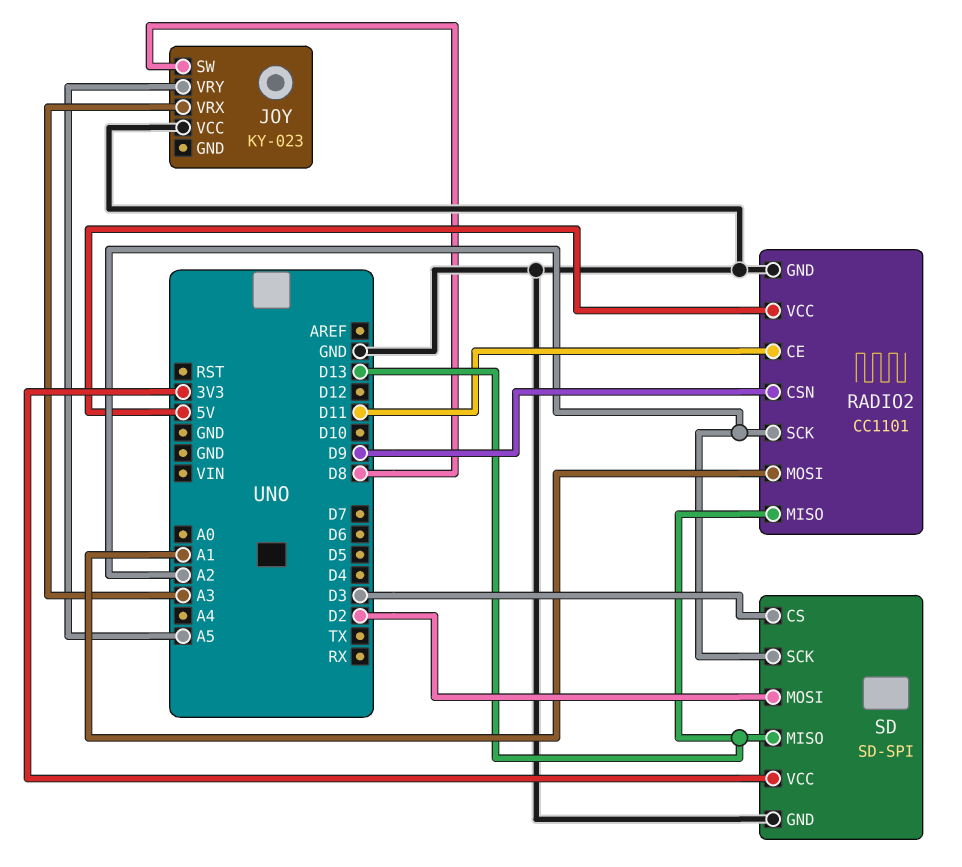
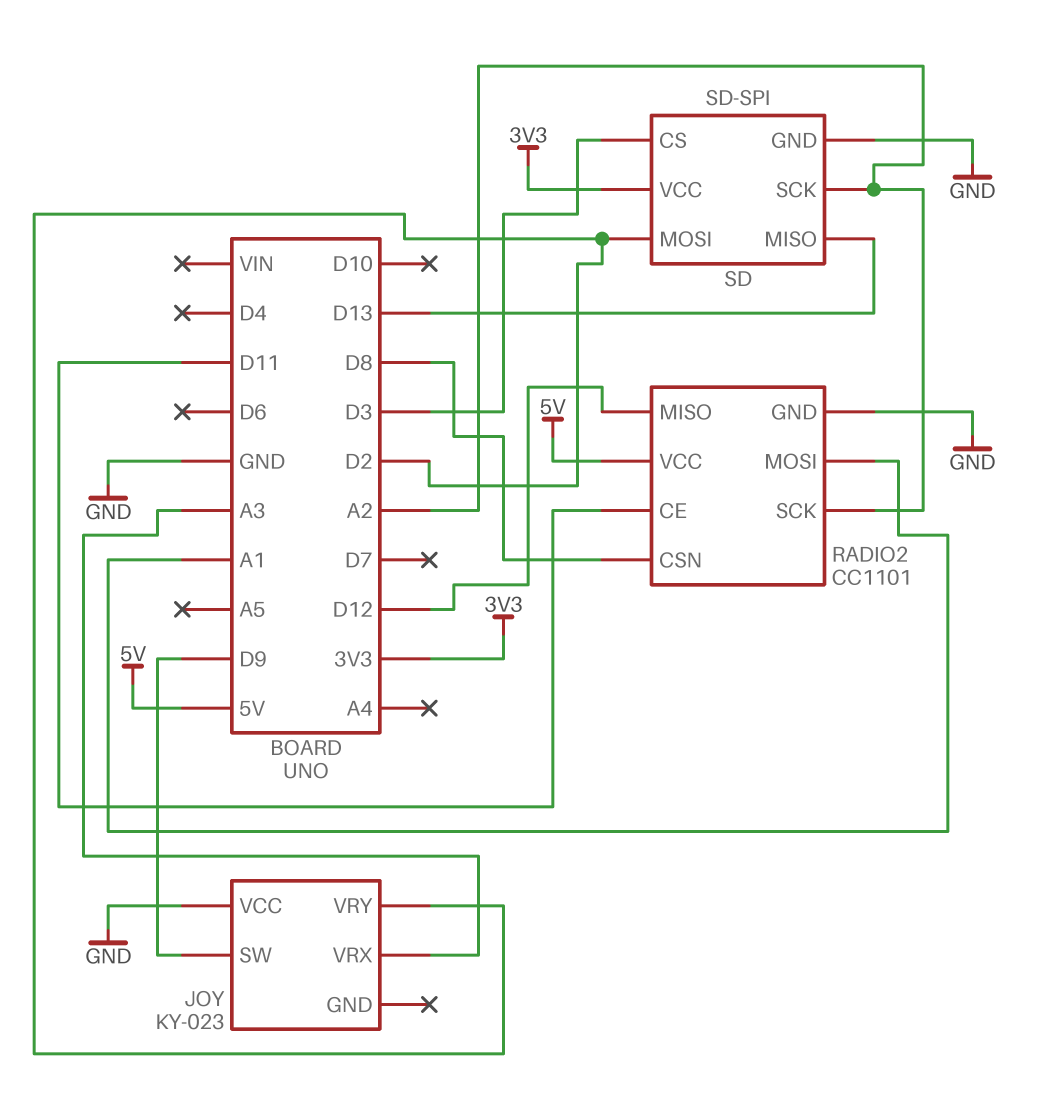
JOY pin SW: D8 -> D9
JOY pin VRY: A5 -> D2
RADIO2 pin CSN: D9 -> D8
RADIO2 pin MISO: D13 -> D12

